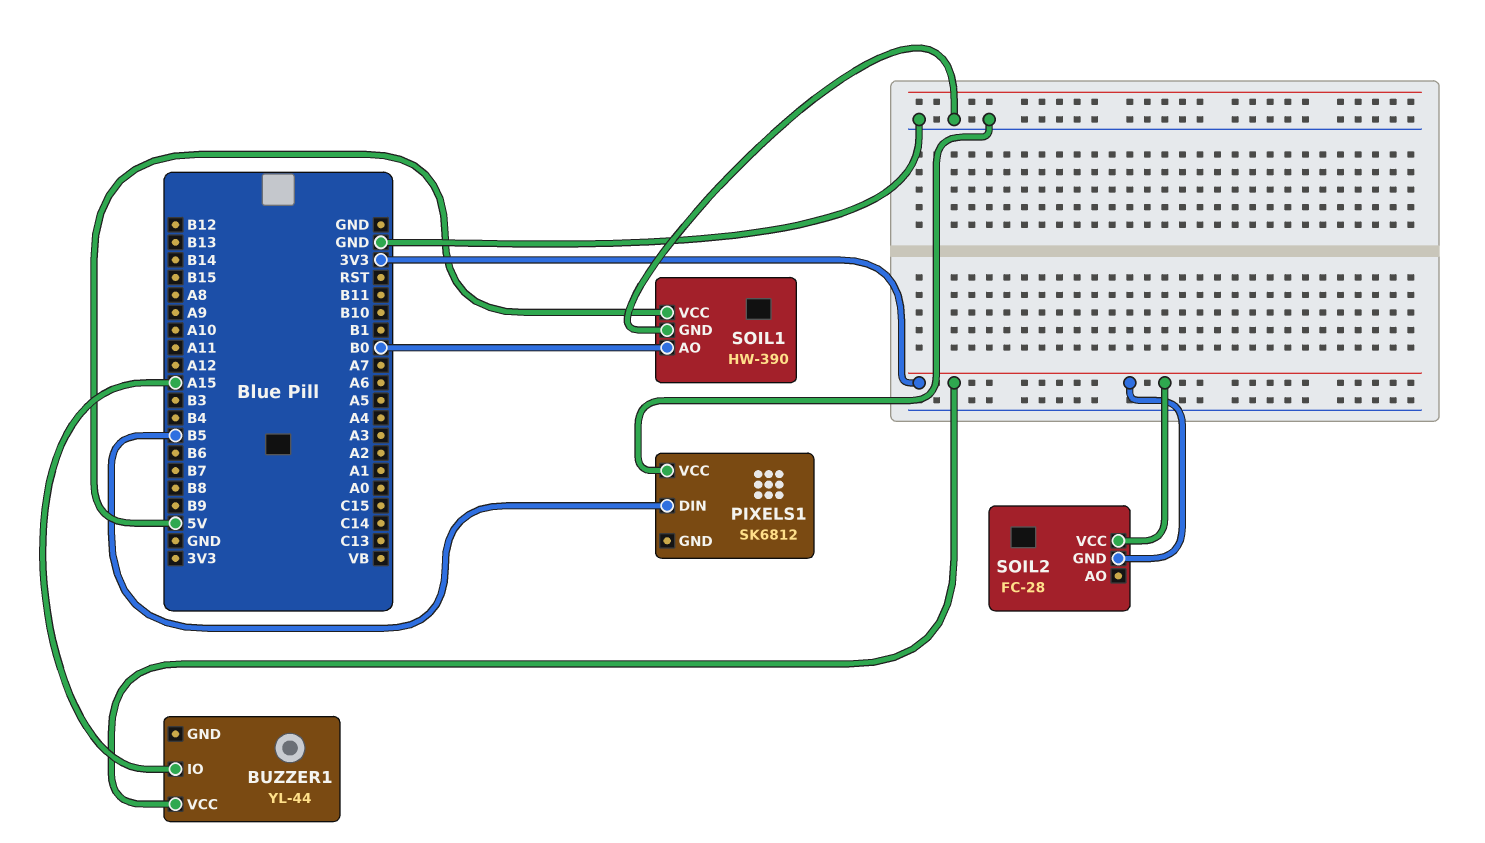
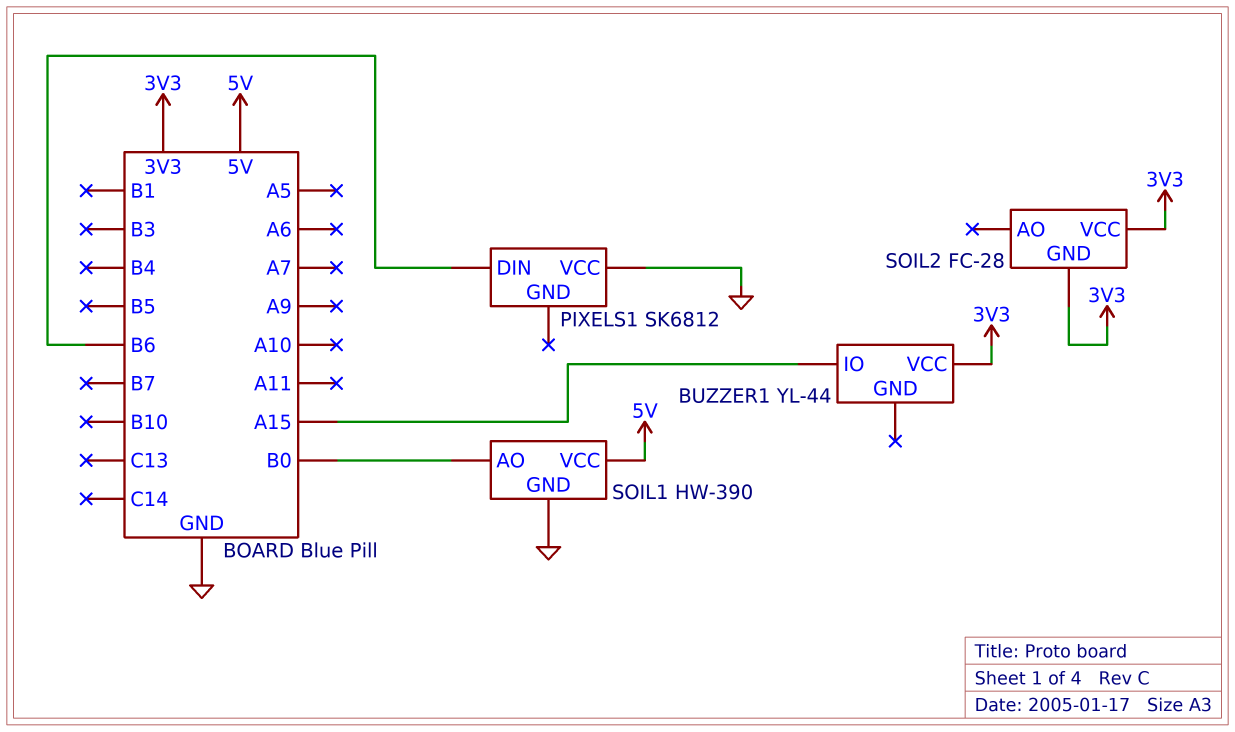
PIXELS1 pin DIN: B5 -> B6

